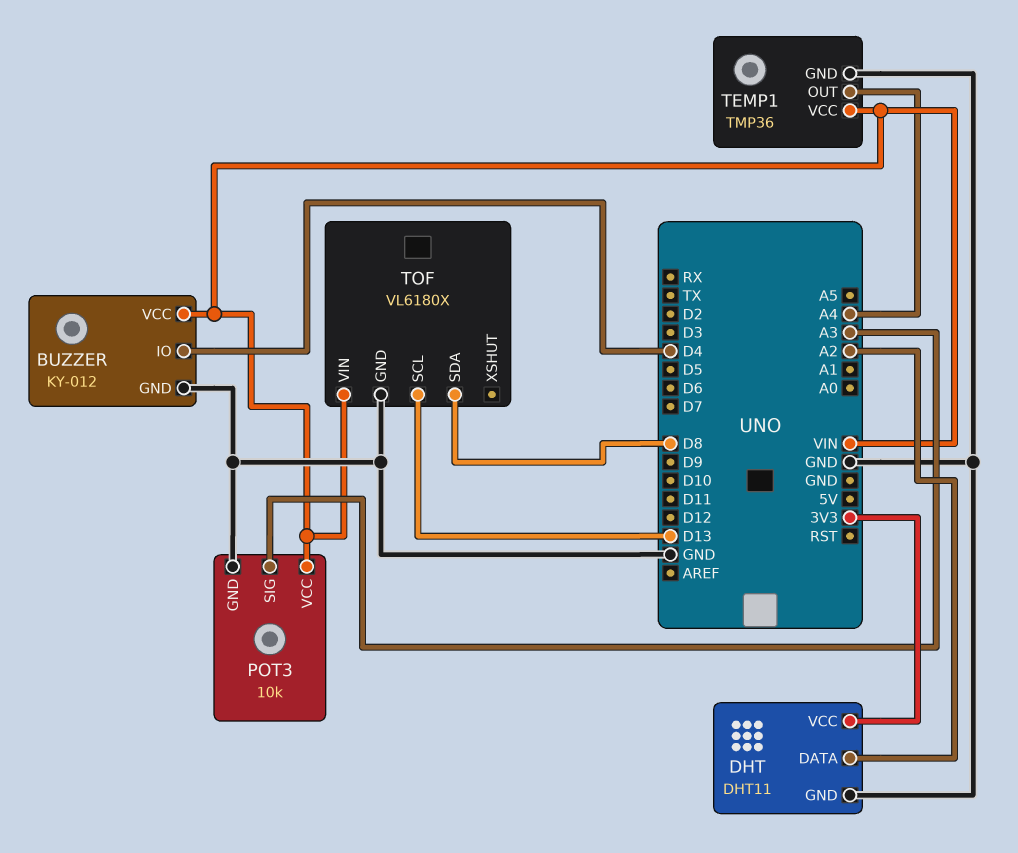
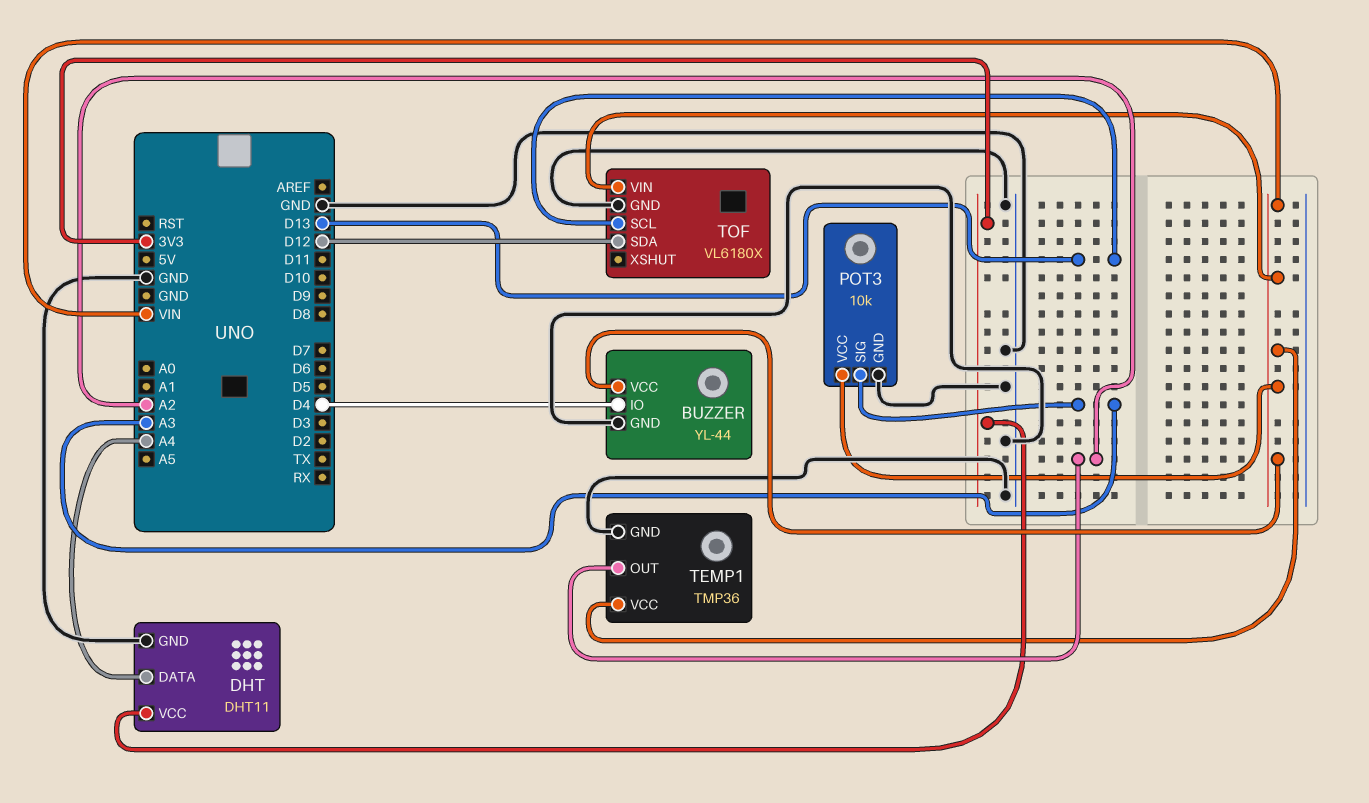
BUZZER: KY-012 -> YL-44
DHT pin DATA: A2 -> A4
TEMP1 pin OUT: A4 -> A2
TOF pin SDA: D8 -> D12

